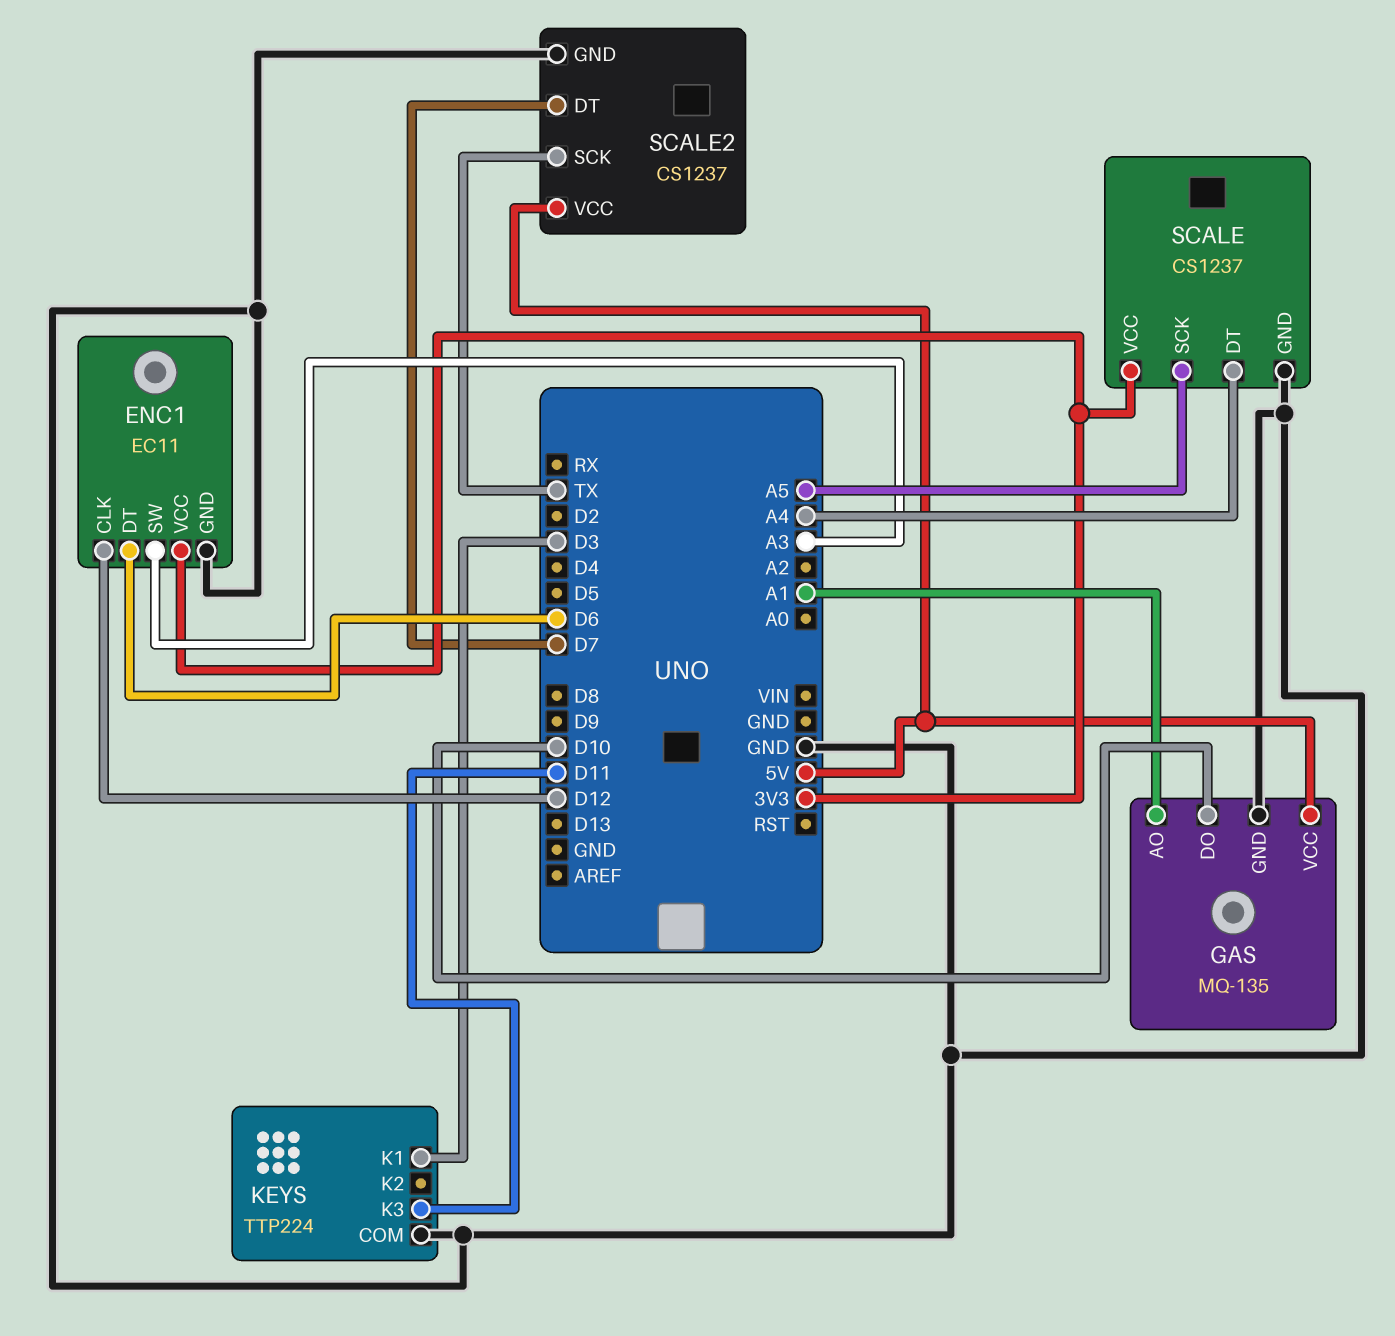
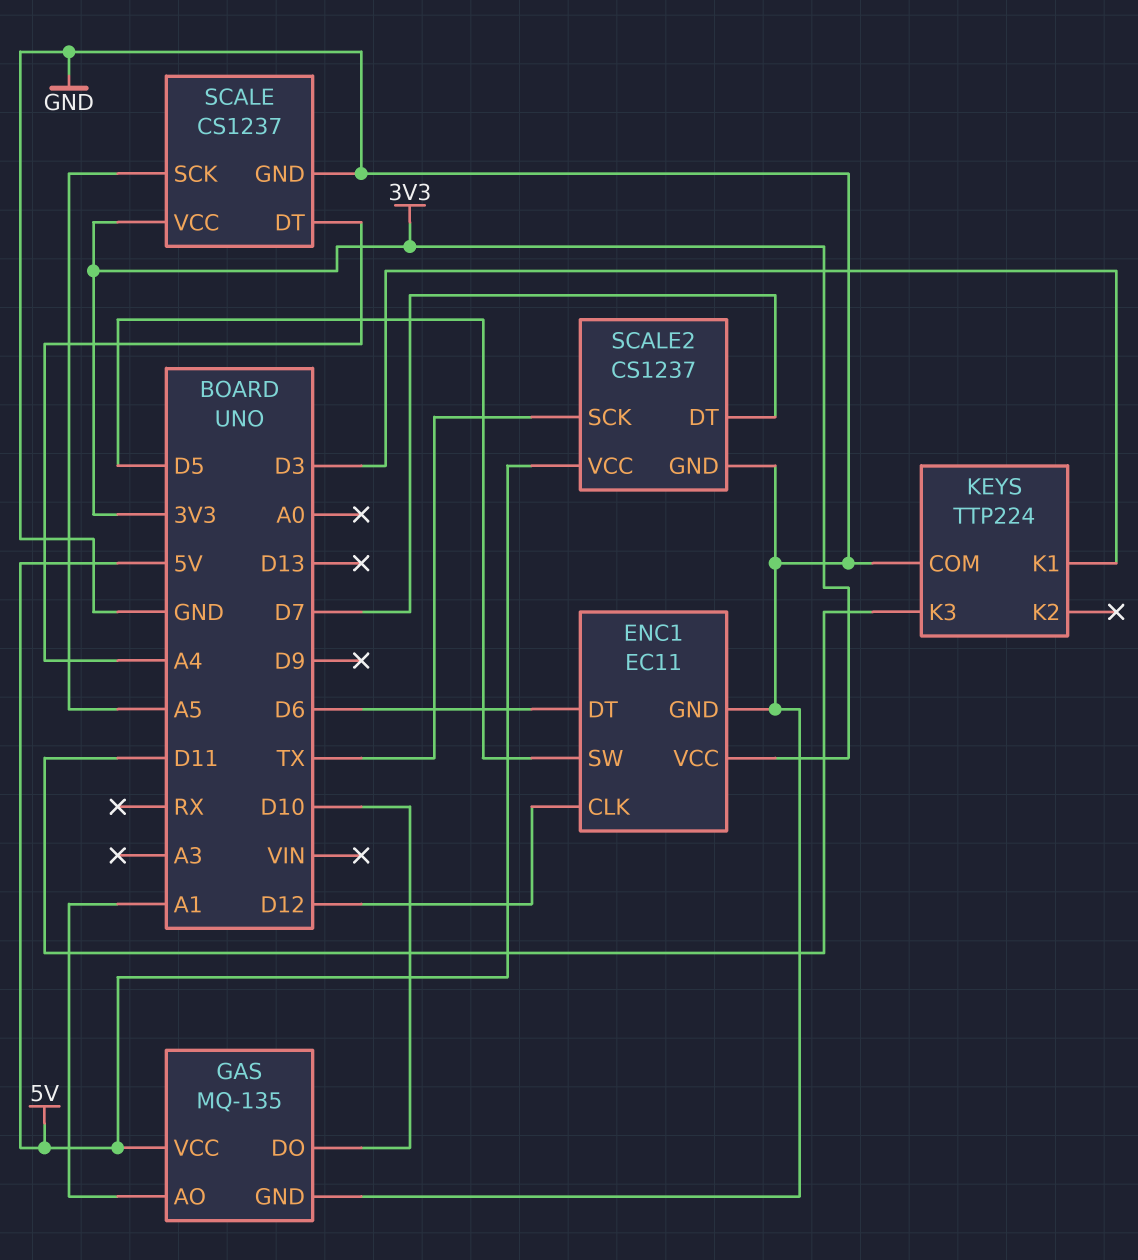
ENC1 pin SW: A3 -> D5

